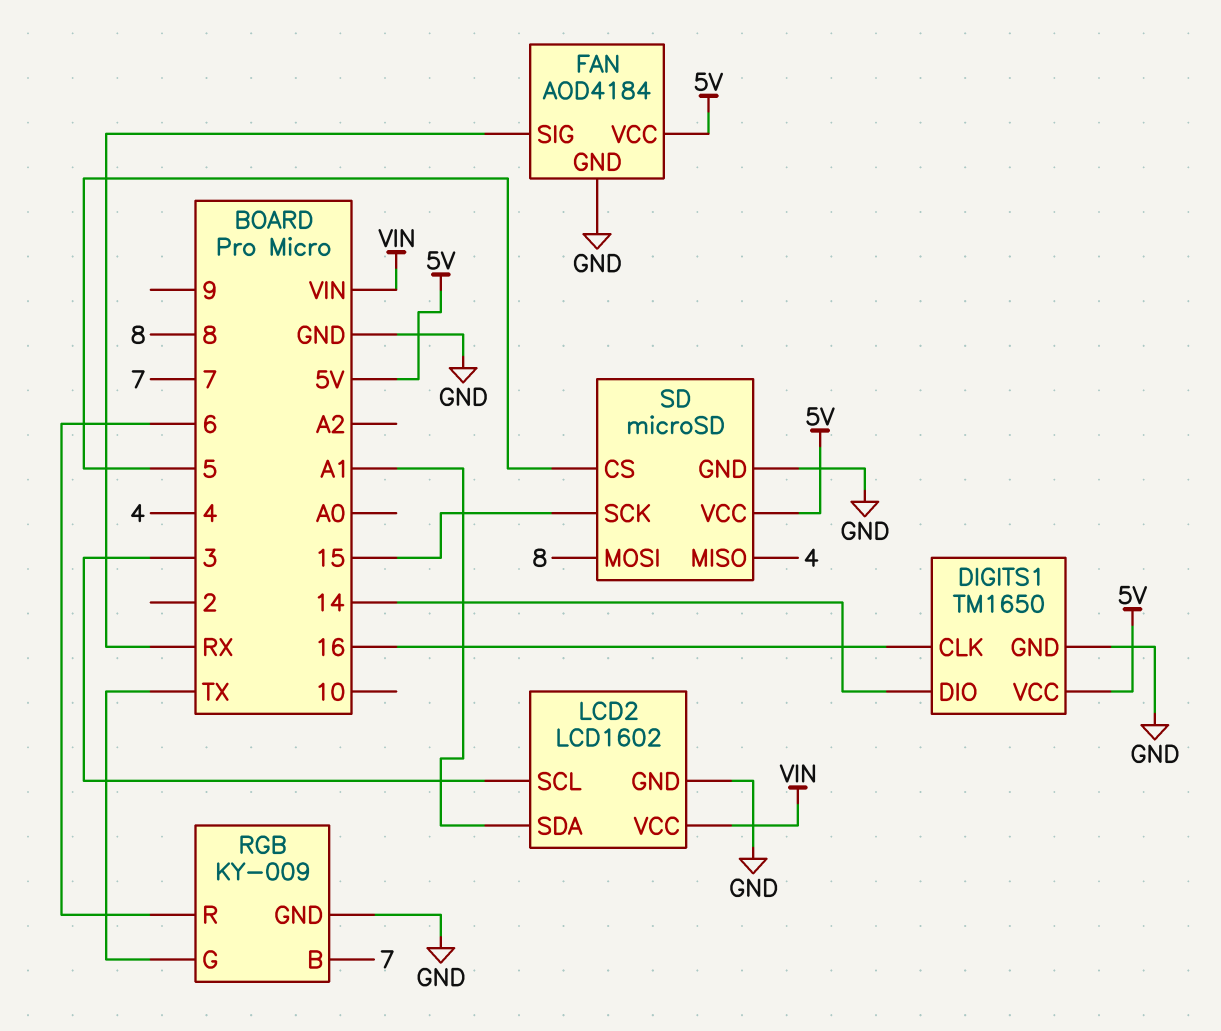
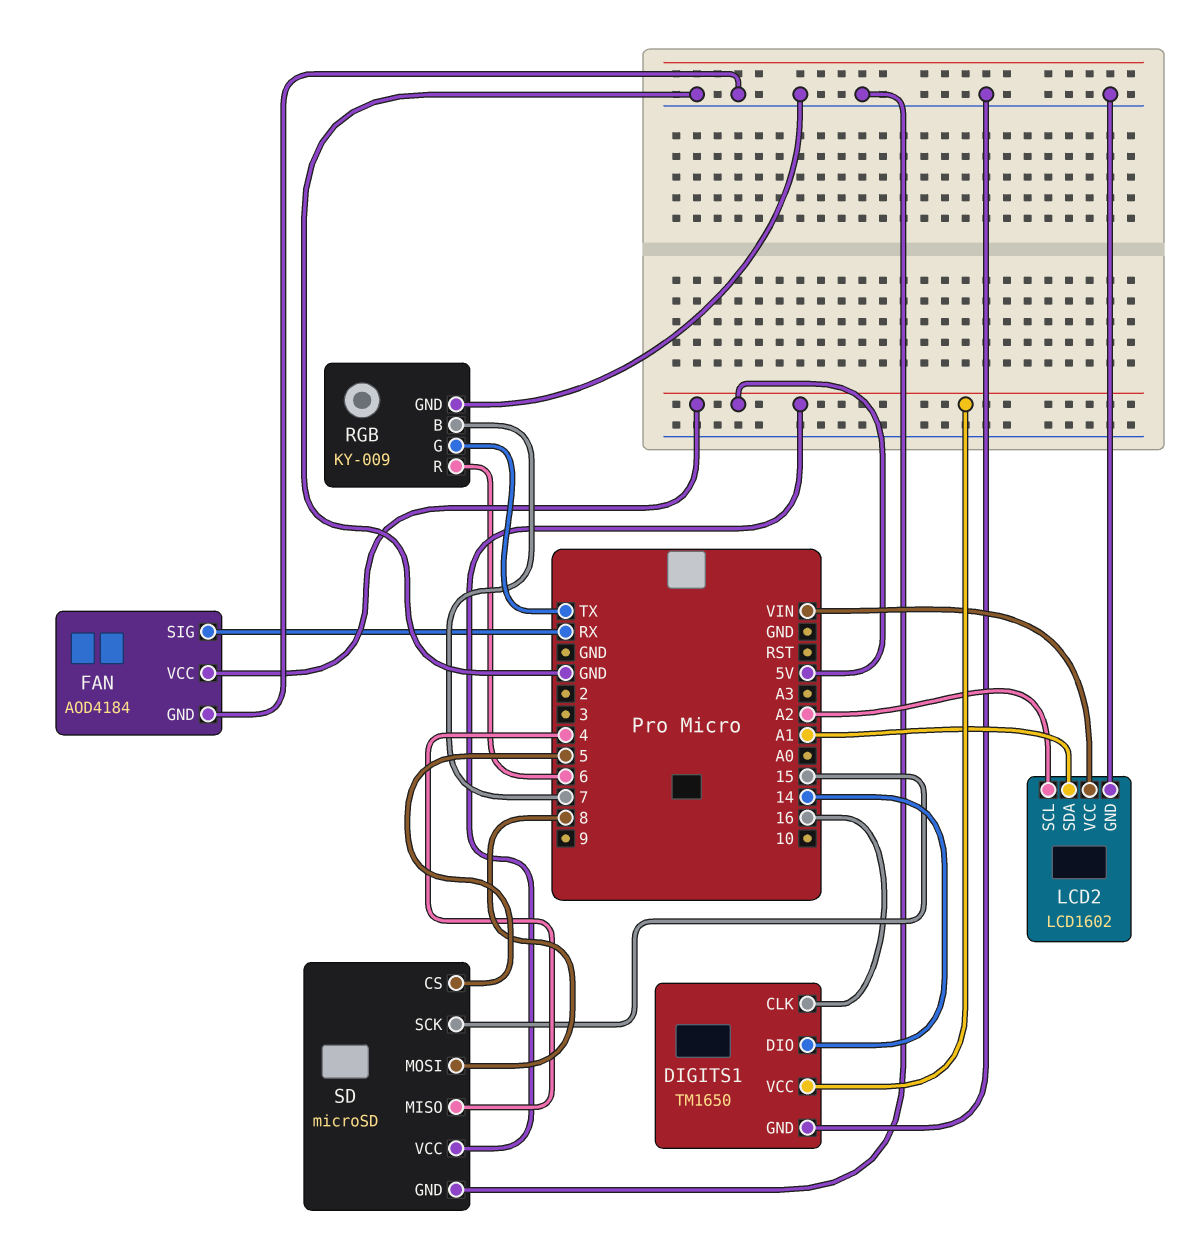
LCD2 pin SCL: 3 -> A2

